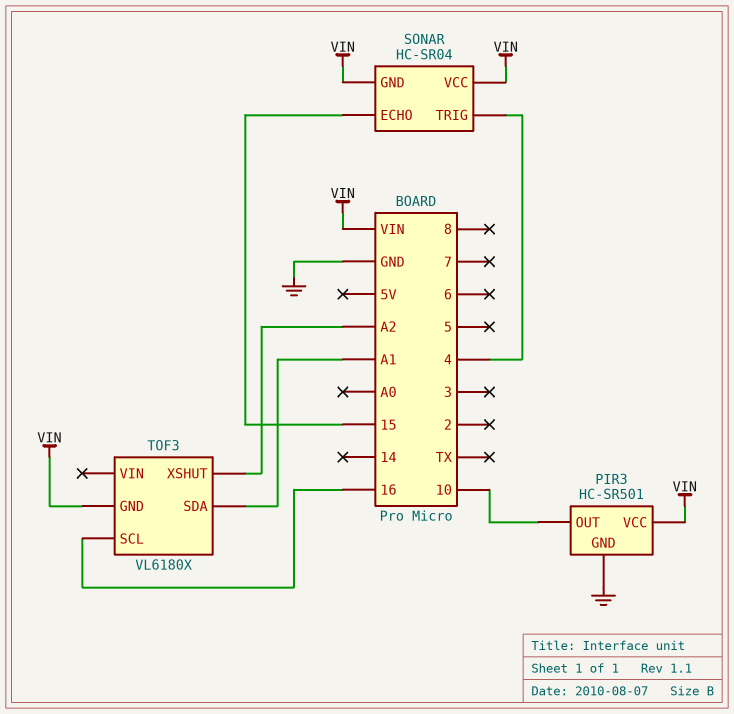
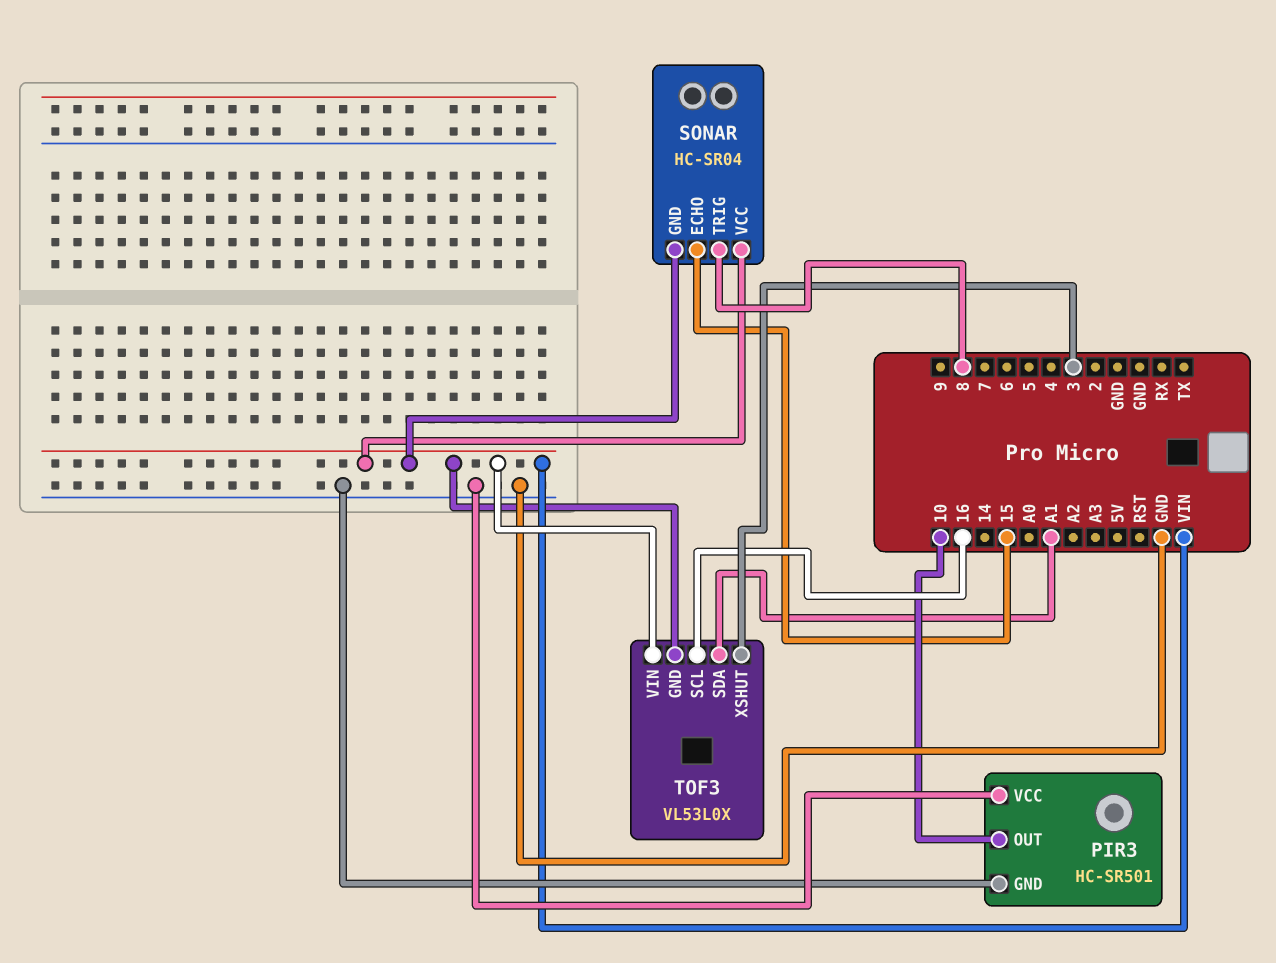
PIR3 pin VCC: VIN -> GND
SONAR pin TRIG: 4 -> 8
TOF3: VL6180X -> VL53L0X
TOF3 pin VIN: none -> VIN
TOF3 pin XSHUT: A2 -> 3

